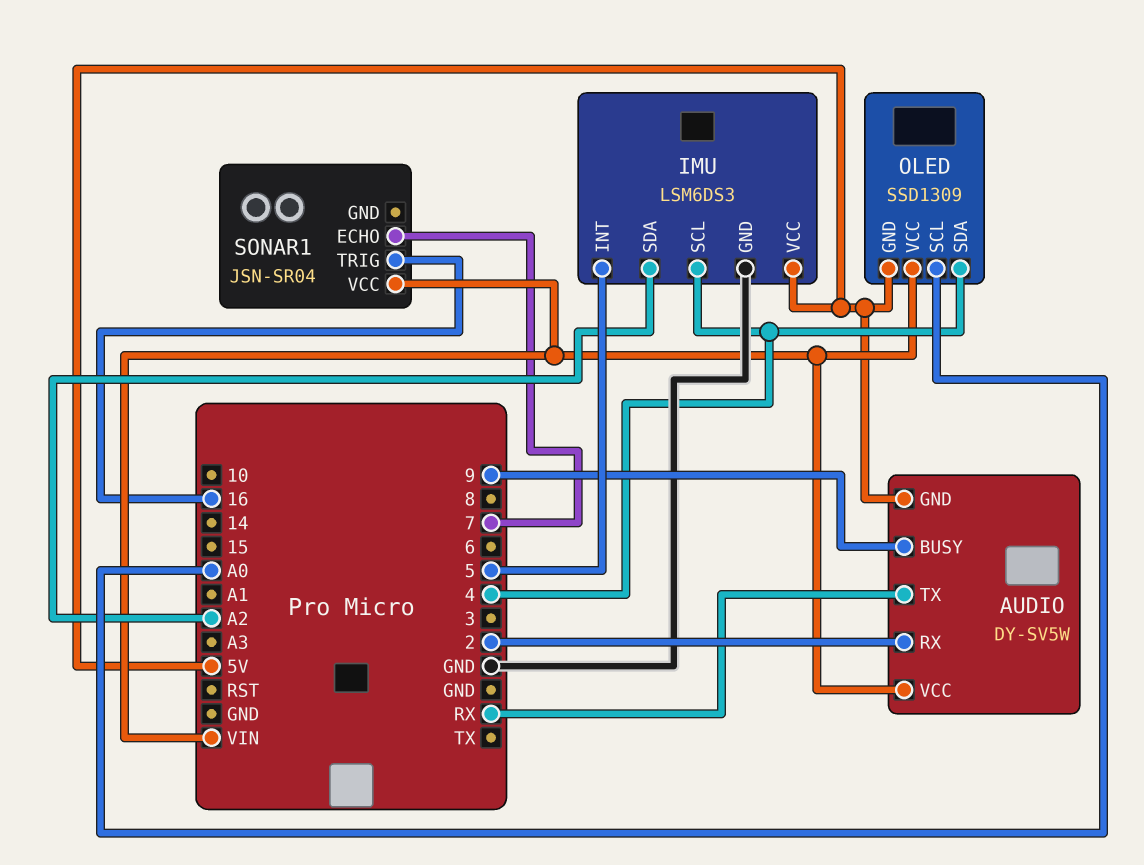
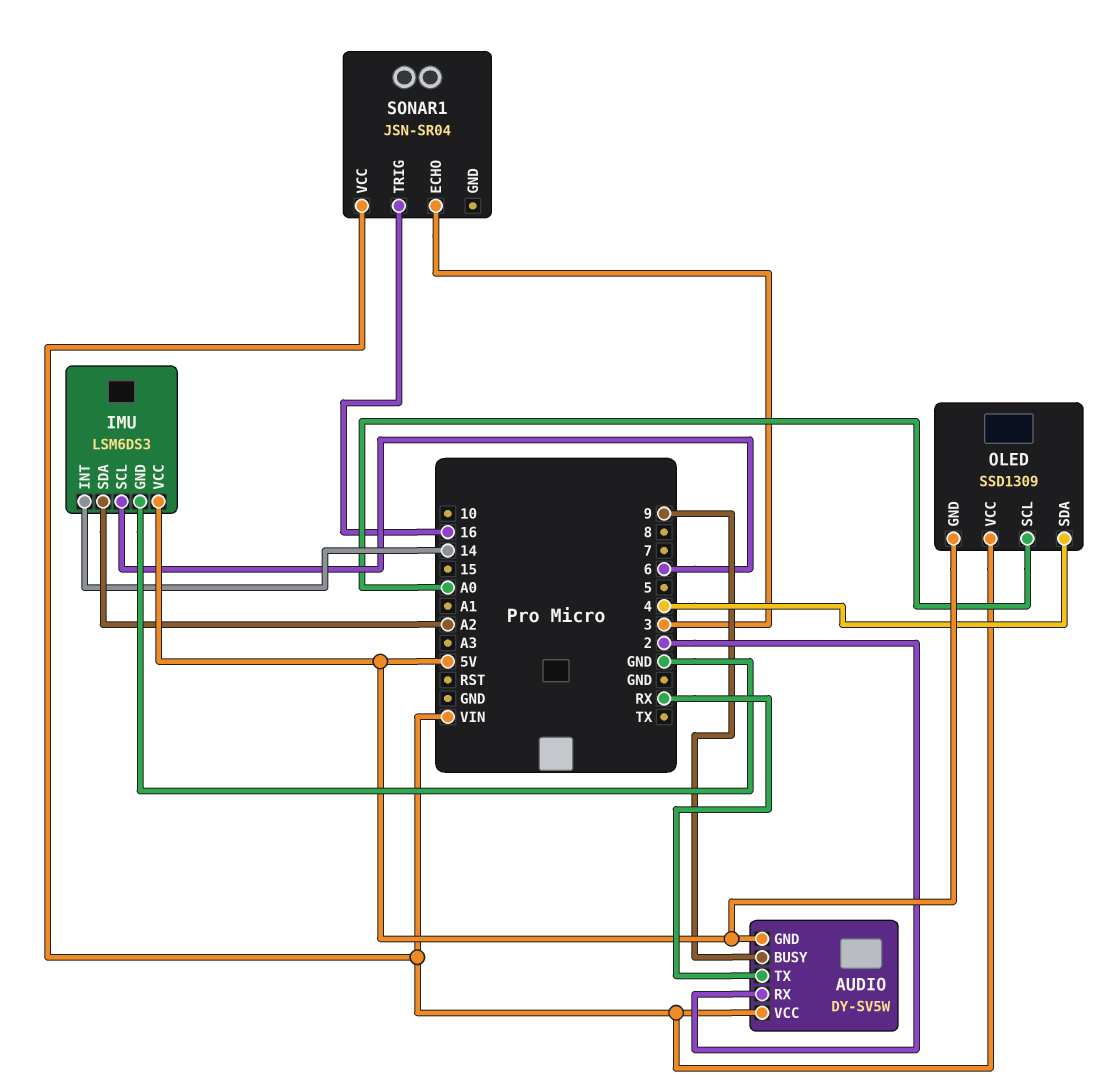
IMU pin INT: 5 -> 14
IMU pin SCL: 4 -> 6
SONAR1 pin ECHO: 7 -> 3

